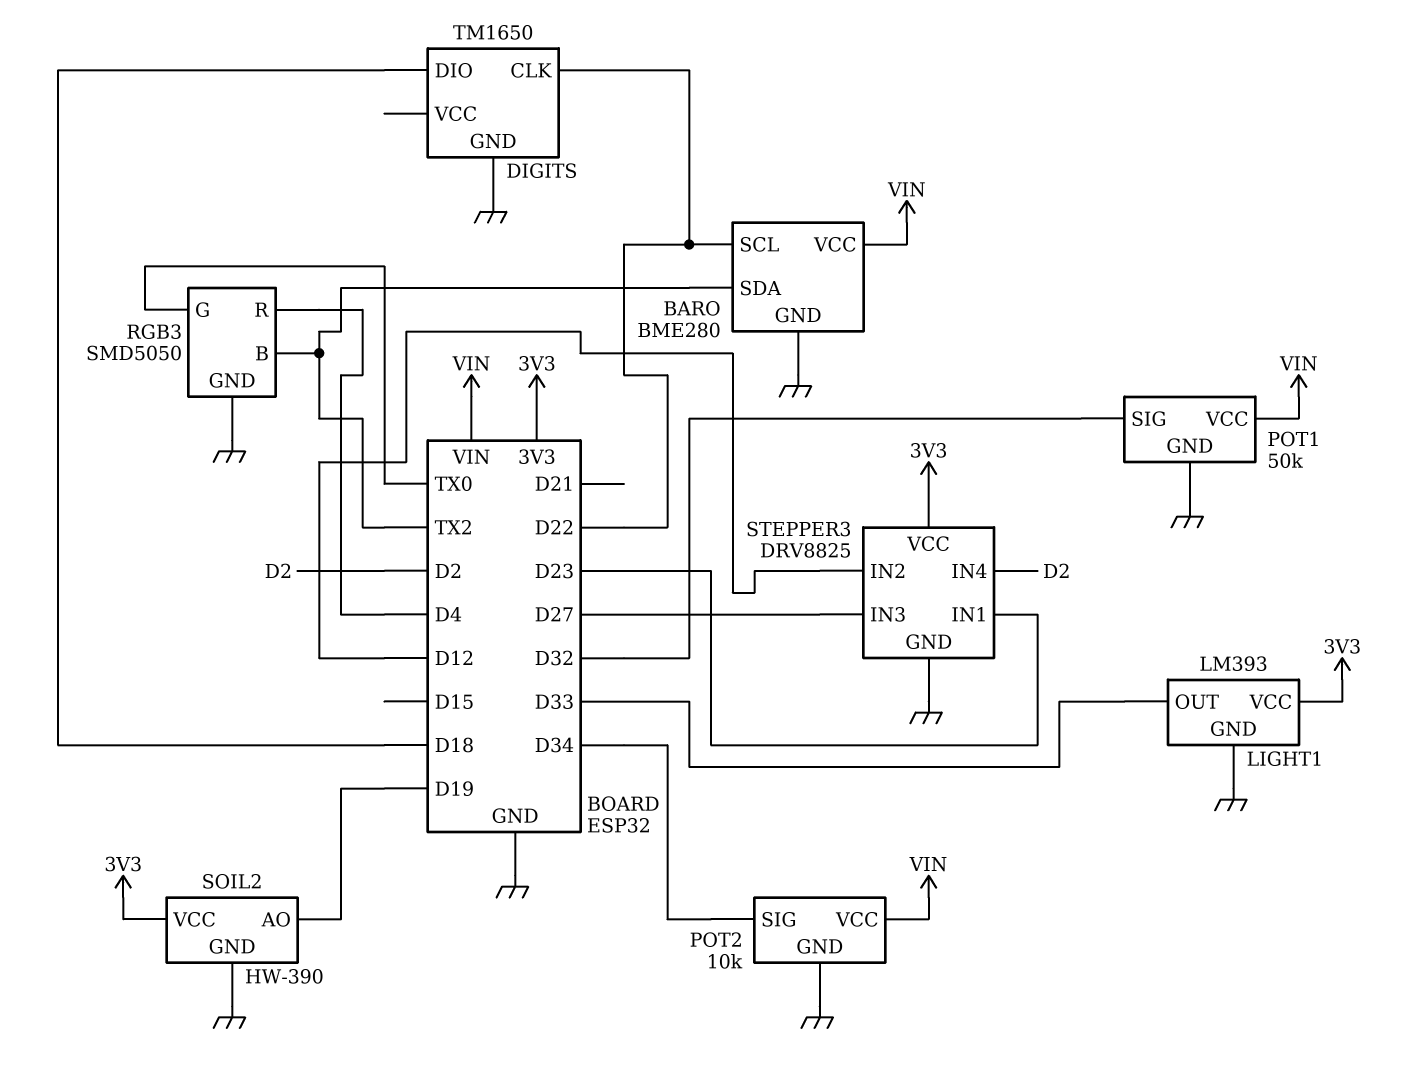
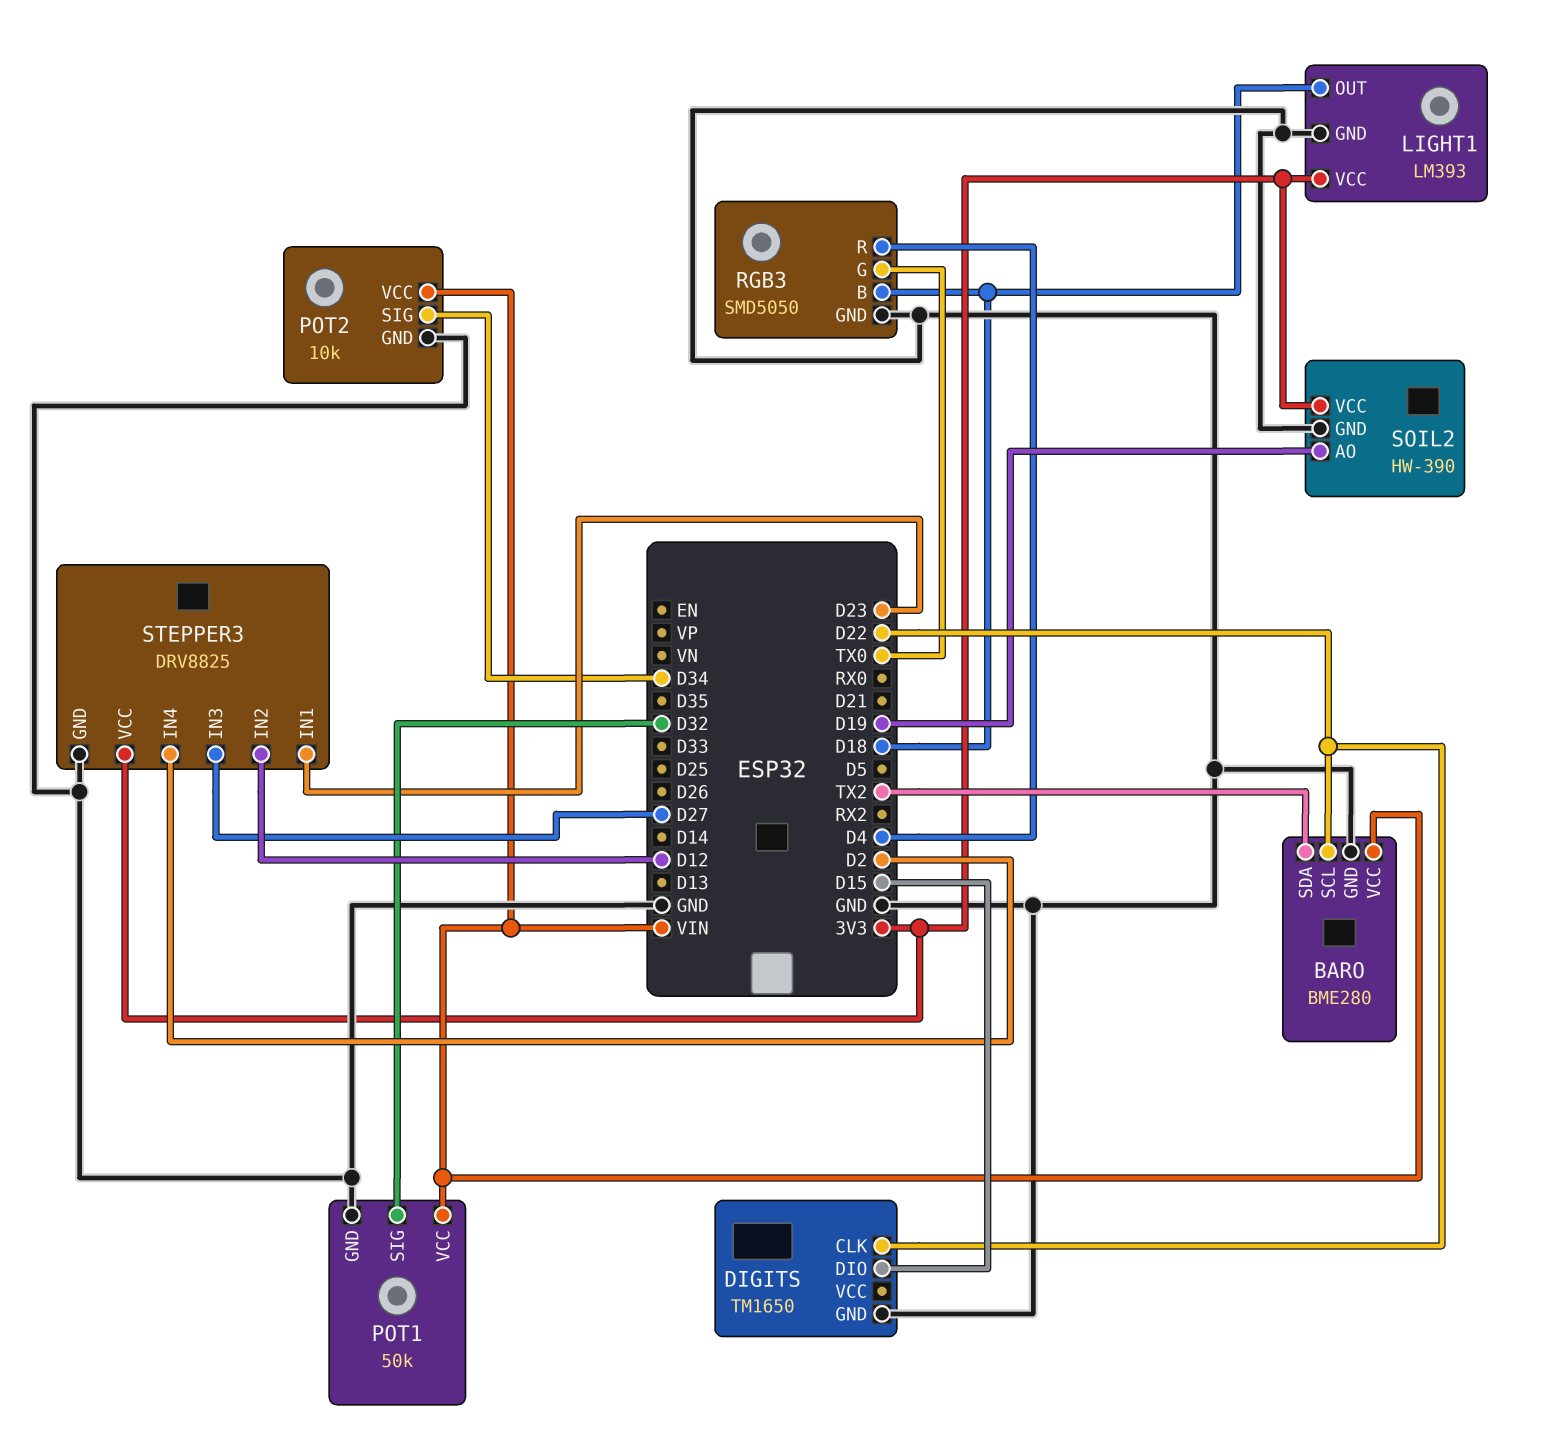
DIGITS pin DIO: D18 -> D15
LIGHT1 pin OUT: D33 -> D18
RGB3 pin B: TX2 -> D18

